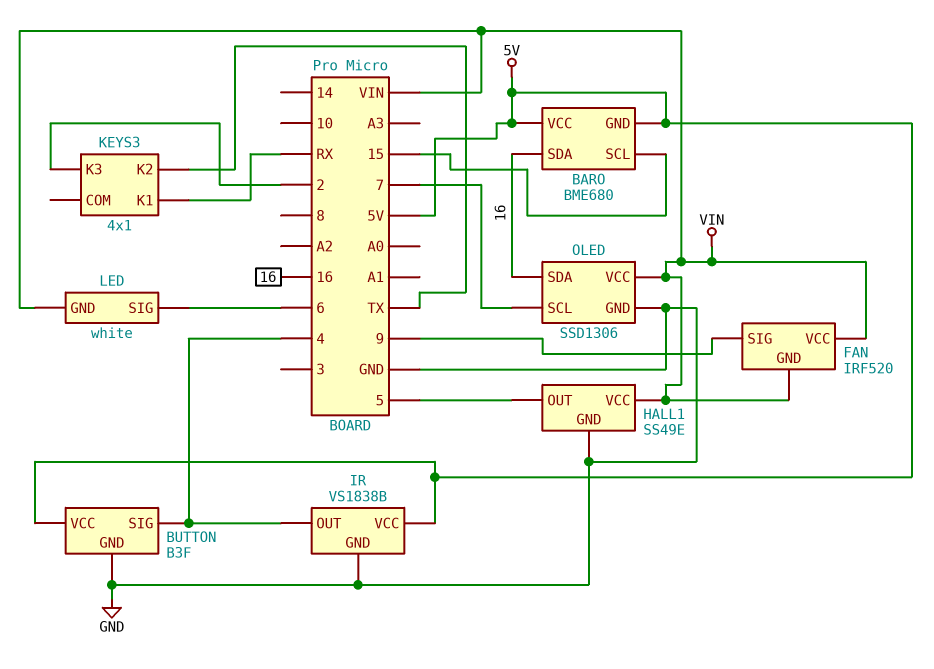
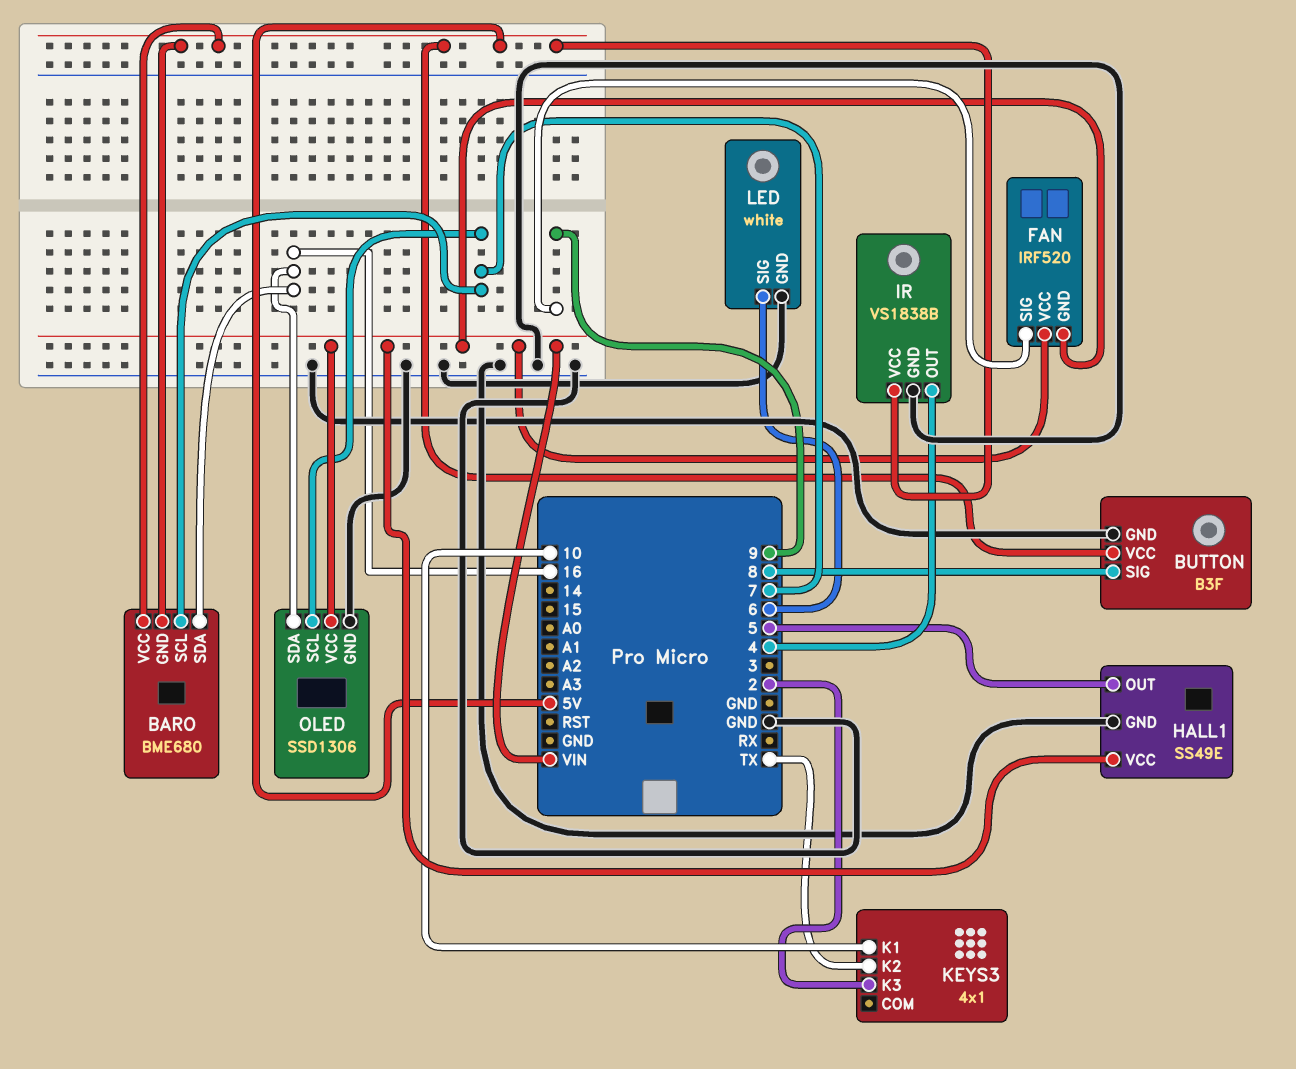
BARO pin SCL: 15 -> 7
BUTTON pin SIG: 4 -> 8
KEYS3 pin K1: RX -> 10
LED pin GND: VIN -> GND

